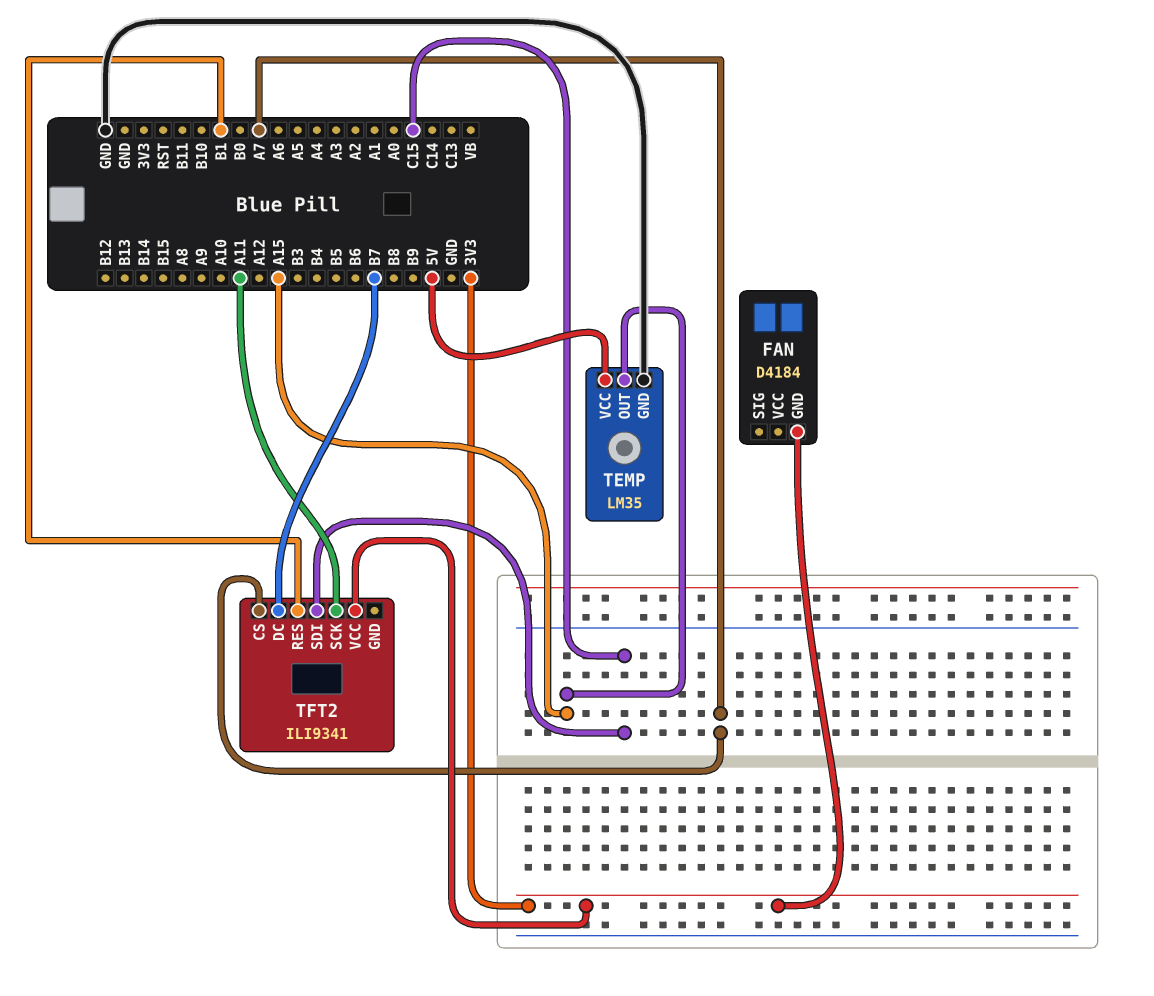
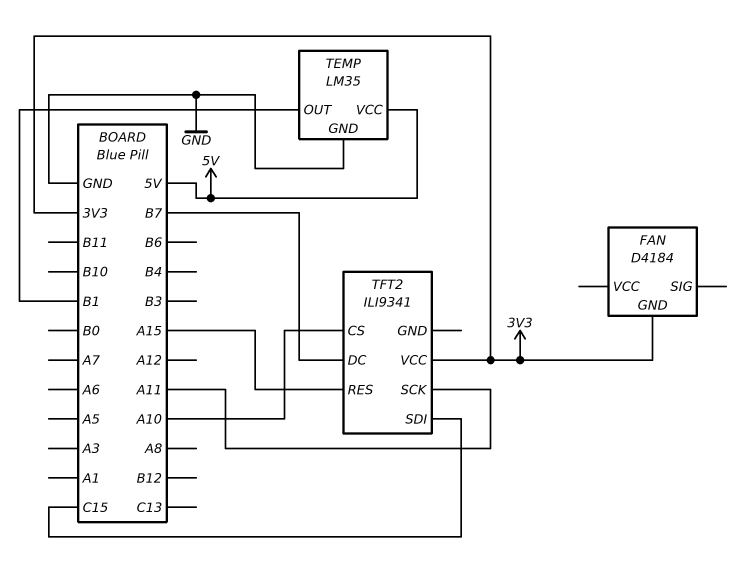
TEMP pin OUT: A15 -> B1
TFT2 pin CS: A7 -> A10
TFT2 pin RES: B1 -> A15

